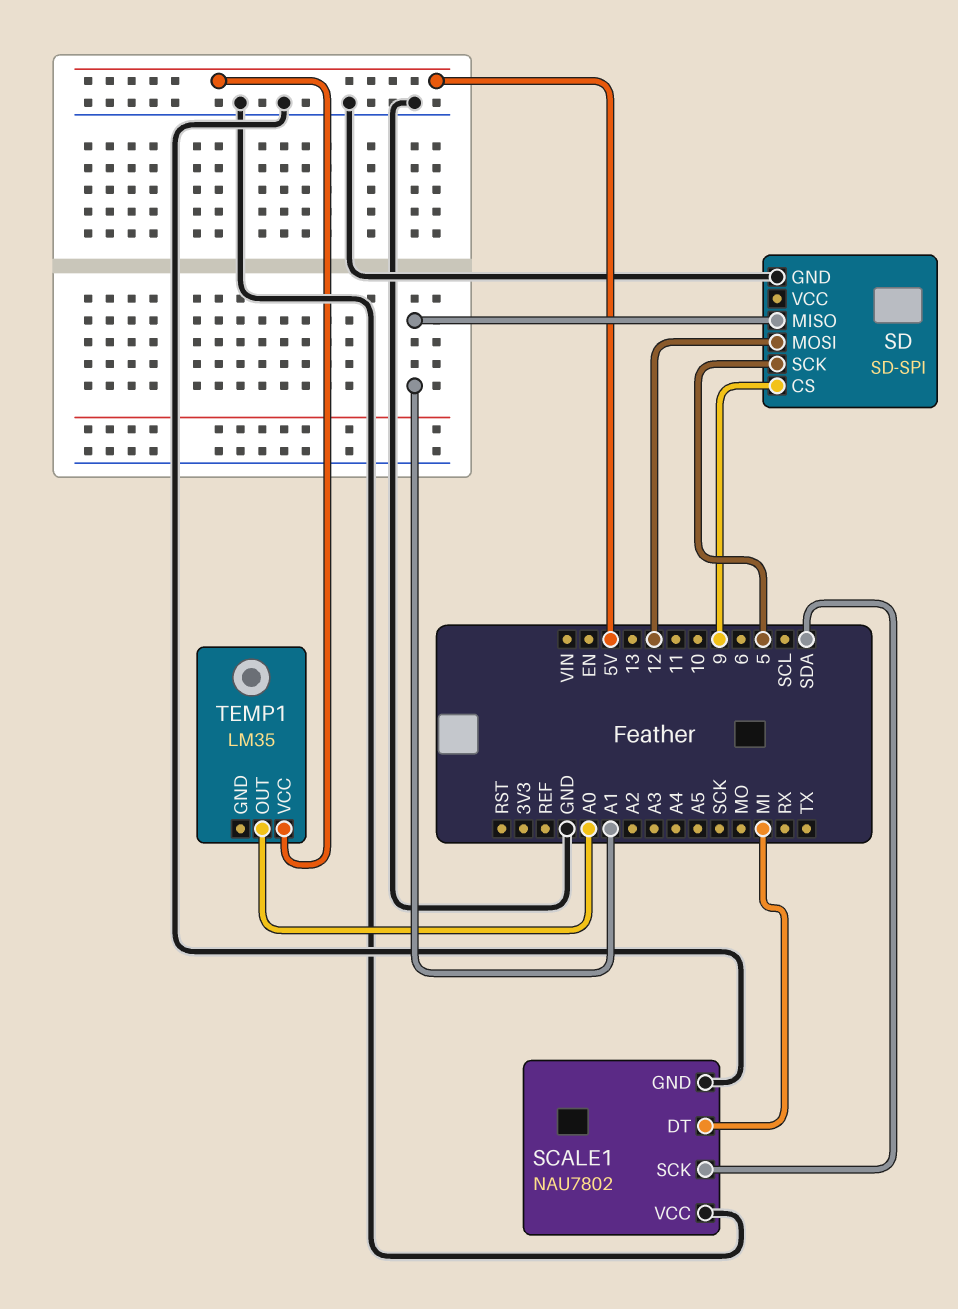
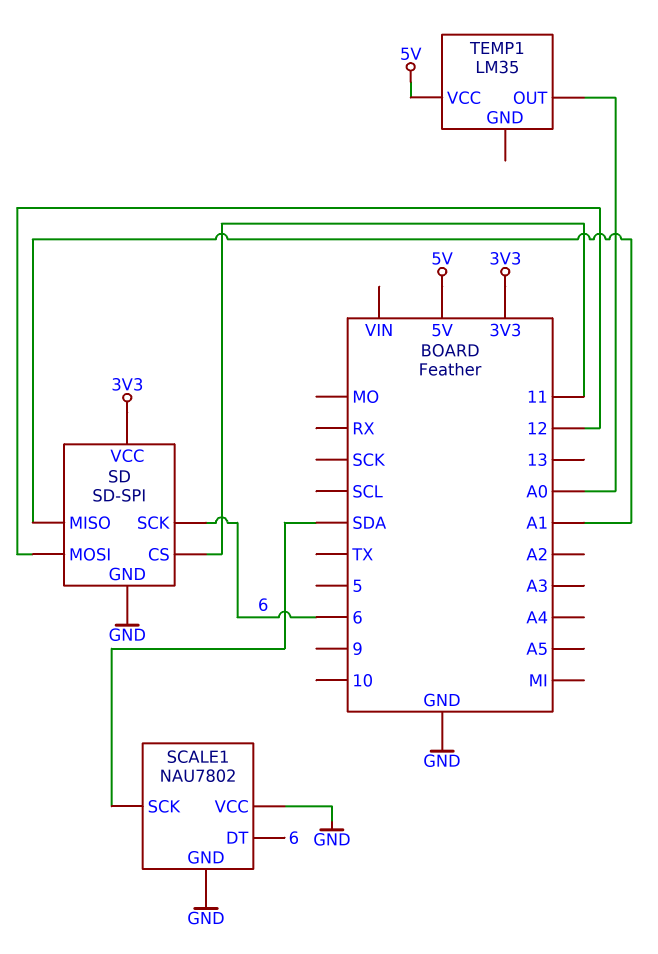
SCALE1 pin DT: MI -> 6
SD pin CS: 9 -> 11
SD pin SCK: 5 -> 6
SD pin VCC: none -> 3V3

